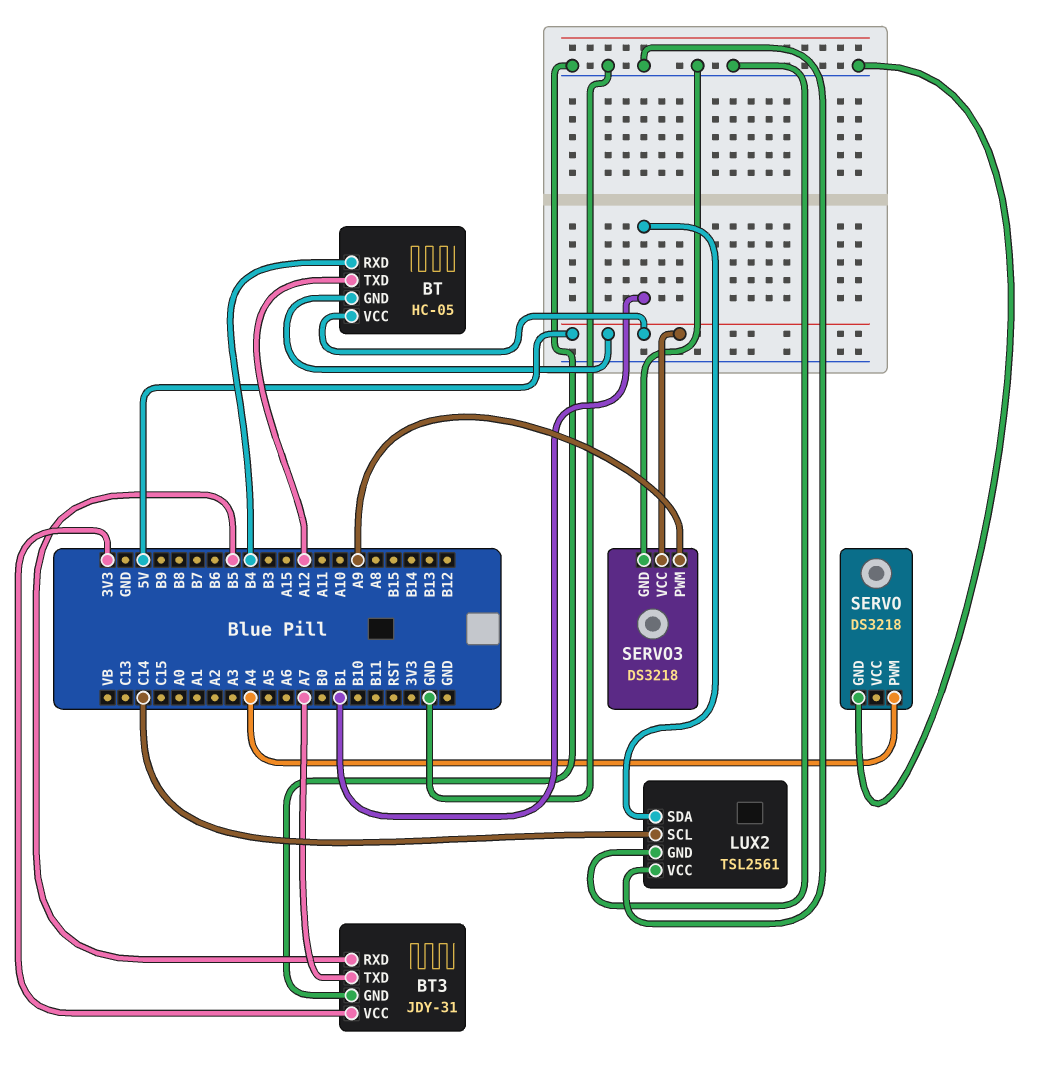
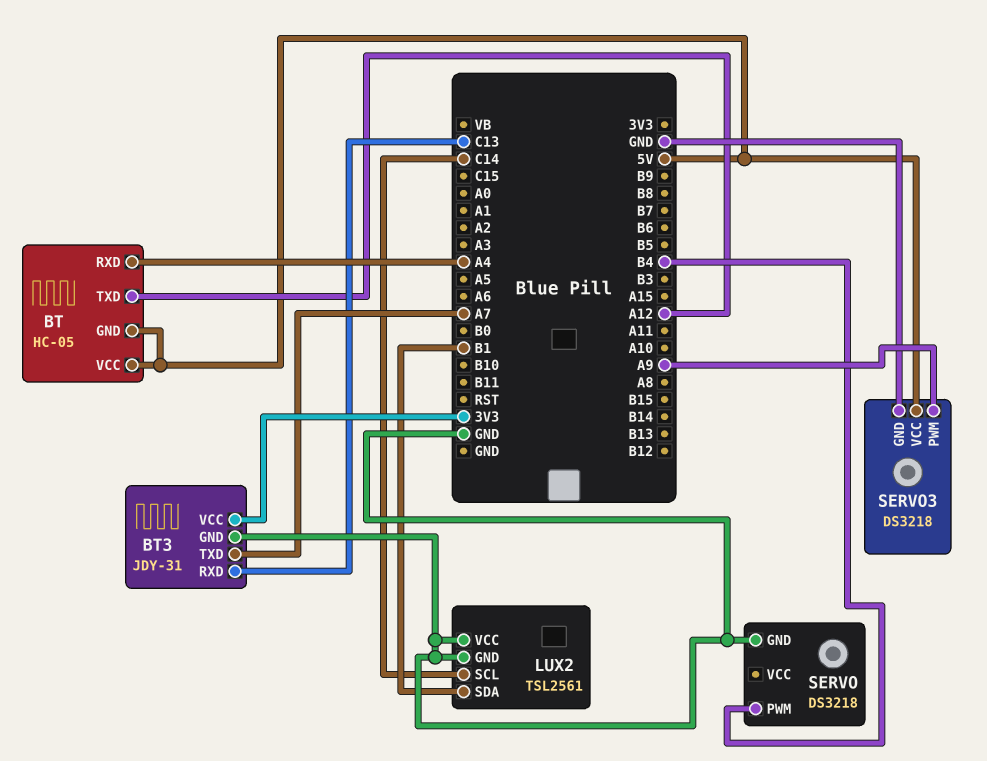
BT pin RXD: B4 -> A4
BT3 pin RXD: B5 -> C13
SERVO pin PWM: A4 -> B4

